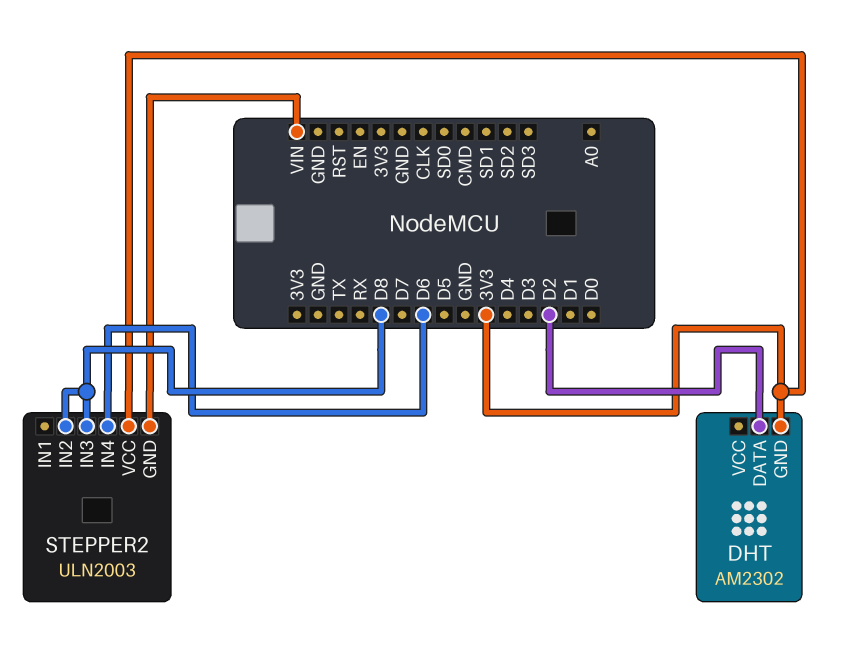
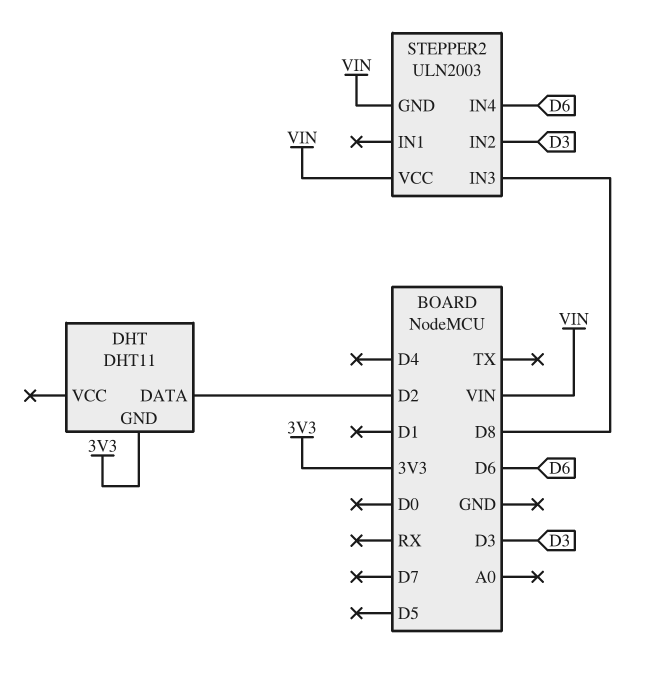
DHT: AM2302 -> DHT11
STEPPER2 pin IN2: D8 -> D3
STEPPER2 pin VCC: 3V3 -> VIN

